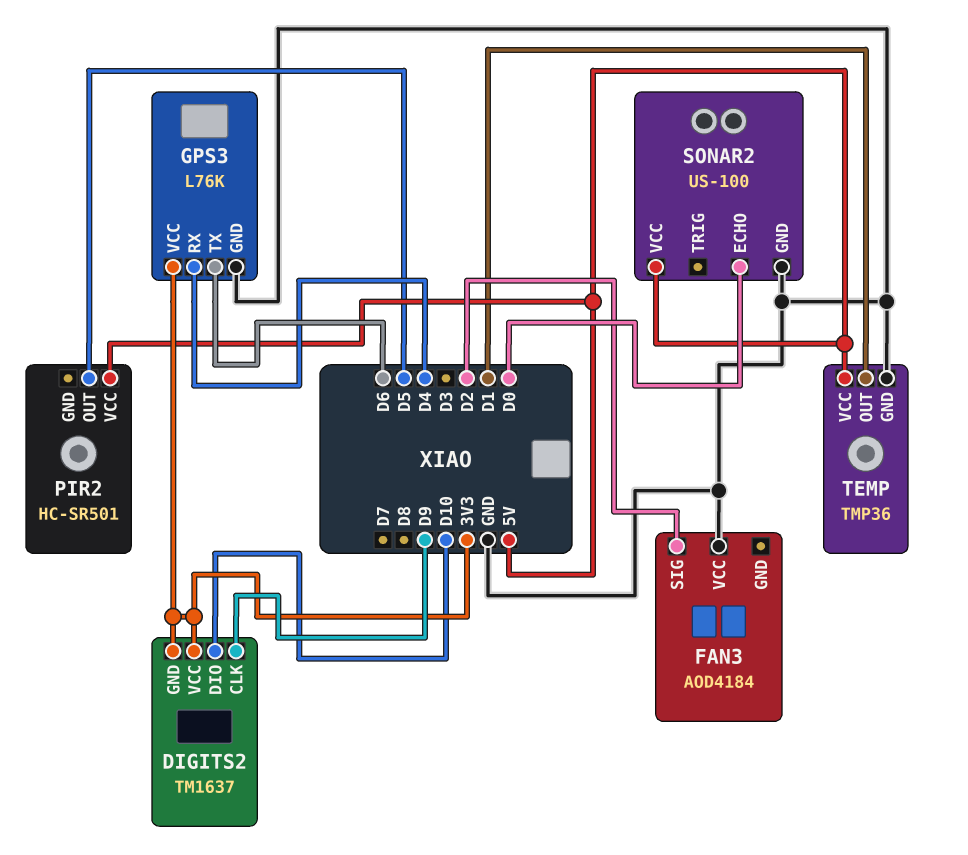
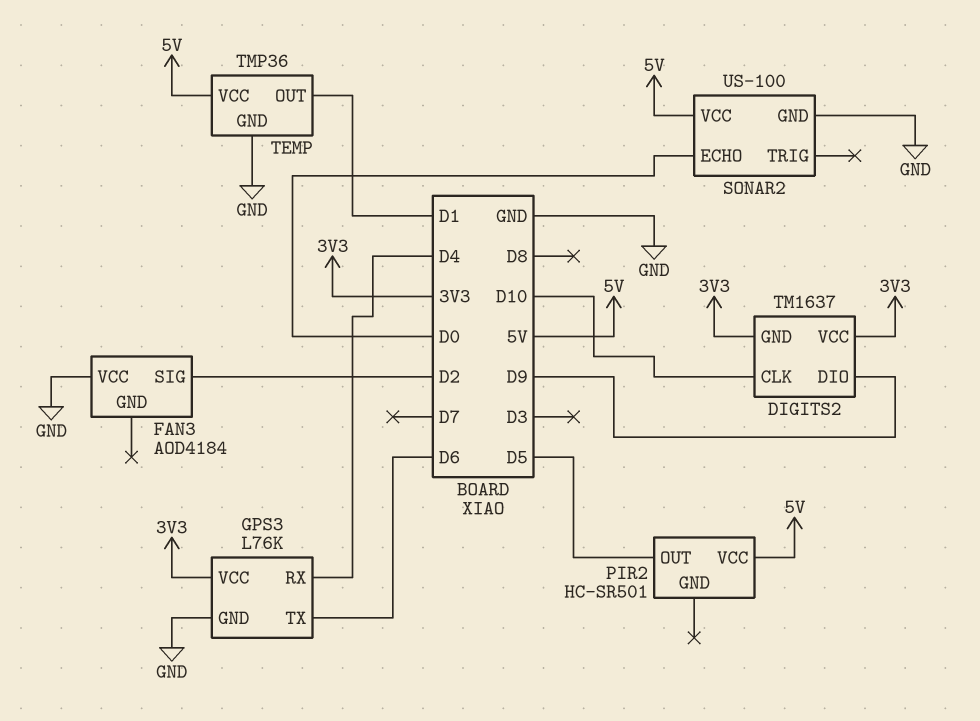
DIGITS2 pin CLK: D9 -> D10
DIGITS2 pin DIO: D10 -> D9

